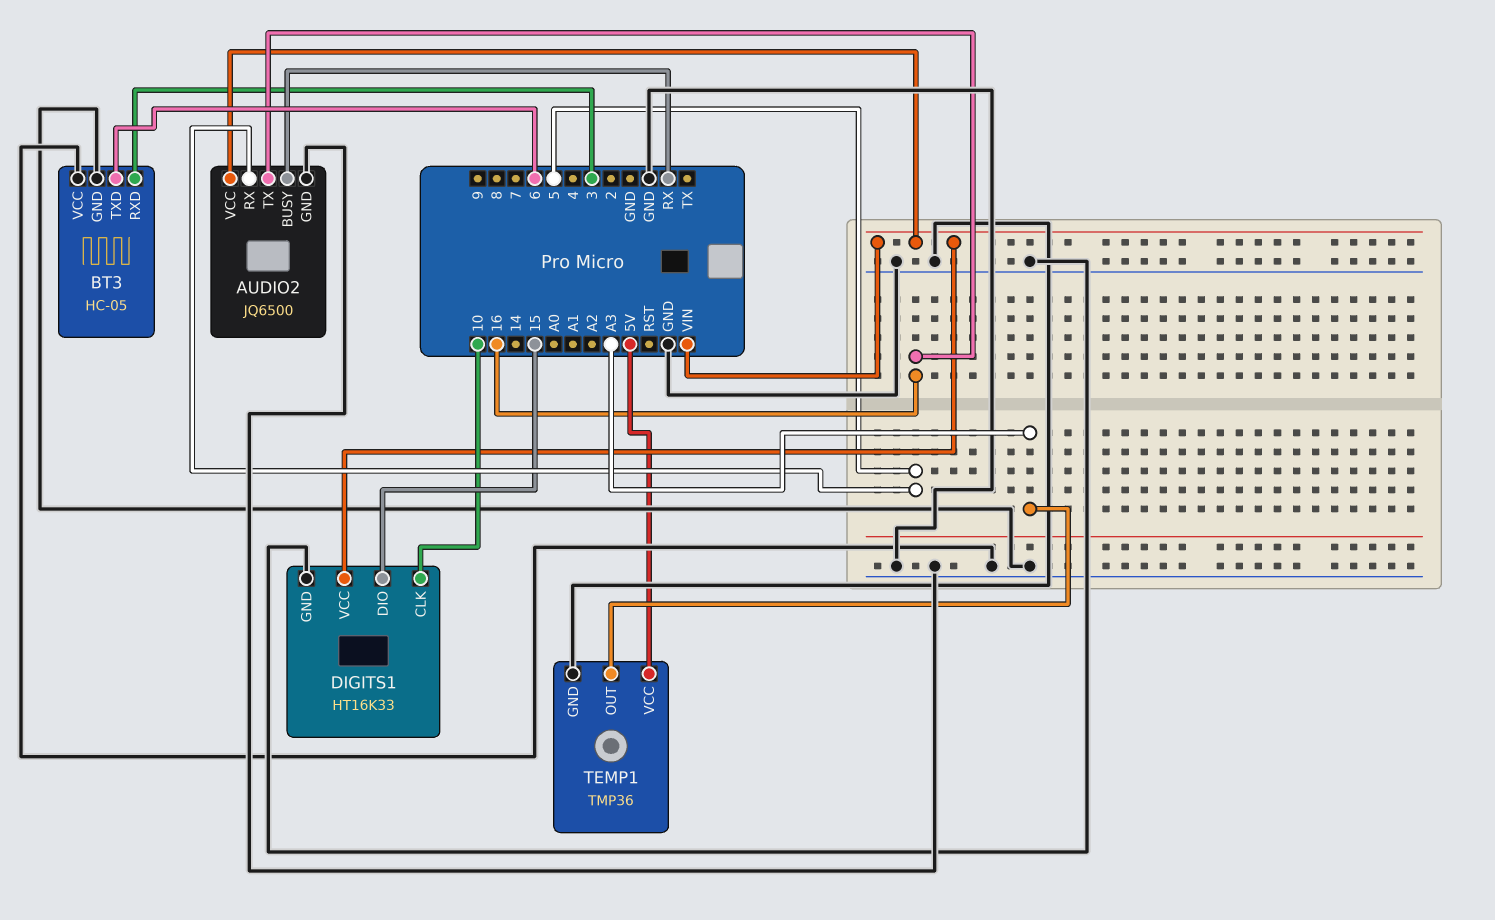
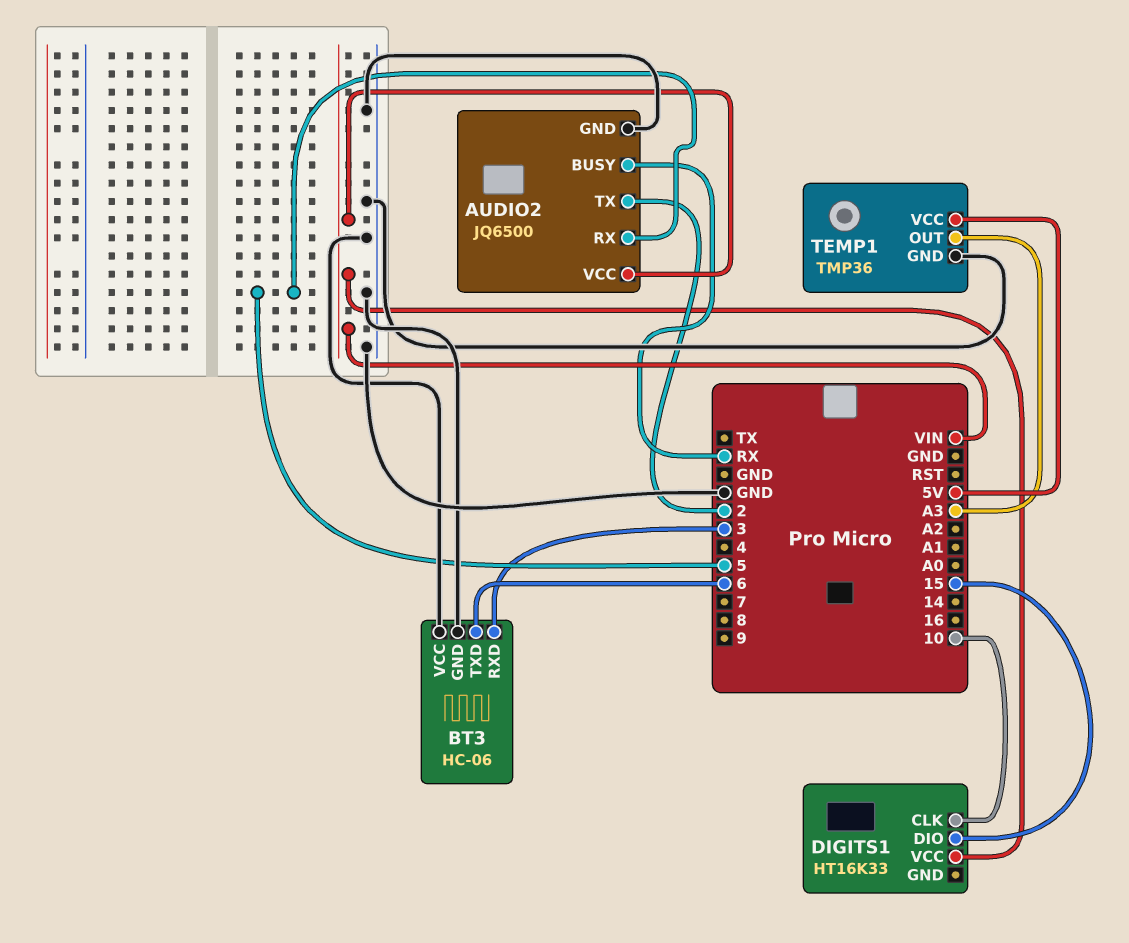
AUDIO2 pin TX: 16 -> 2
BT3: HC-05 -> HC-06
DIGITS1 pin GND: GND -> none

